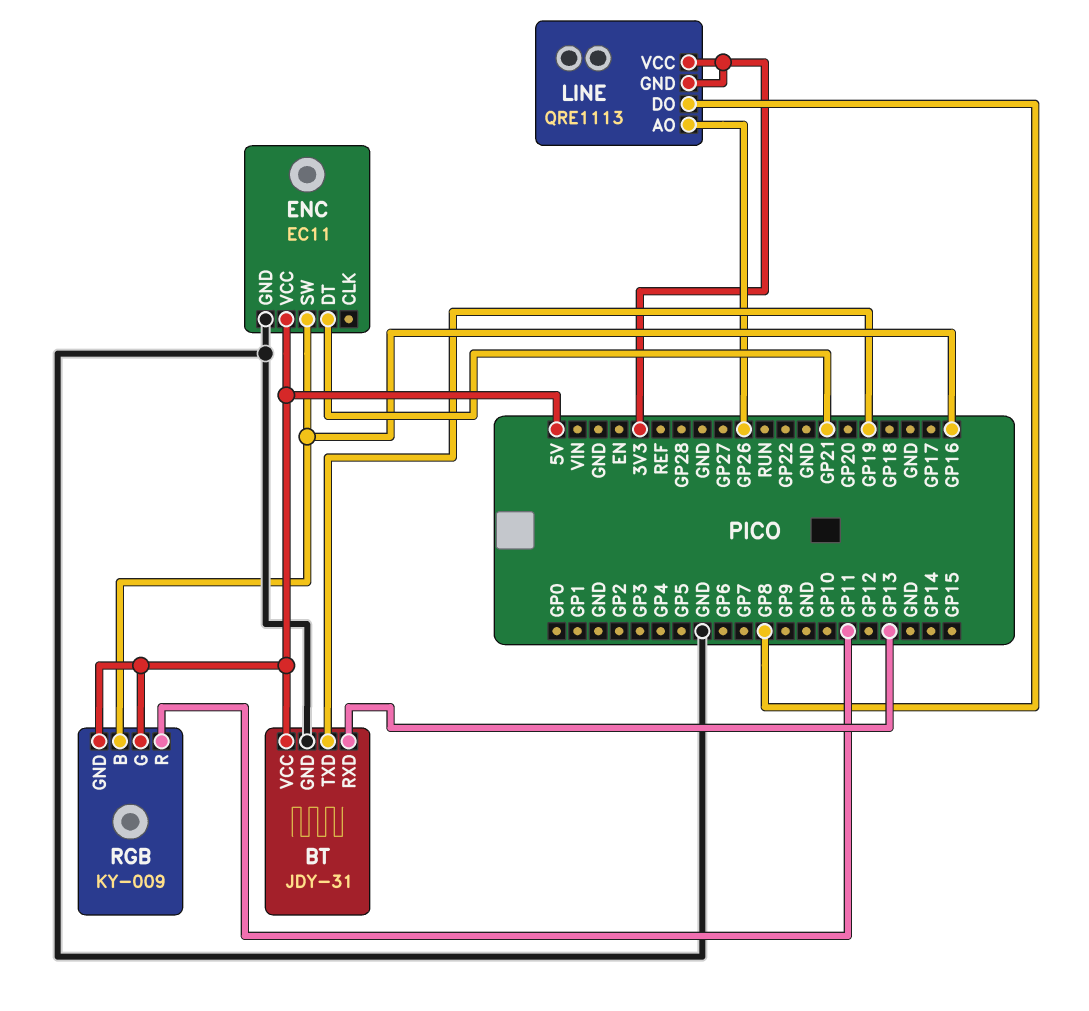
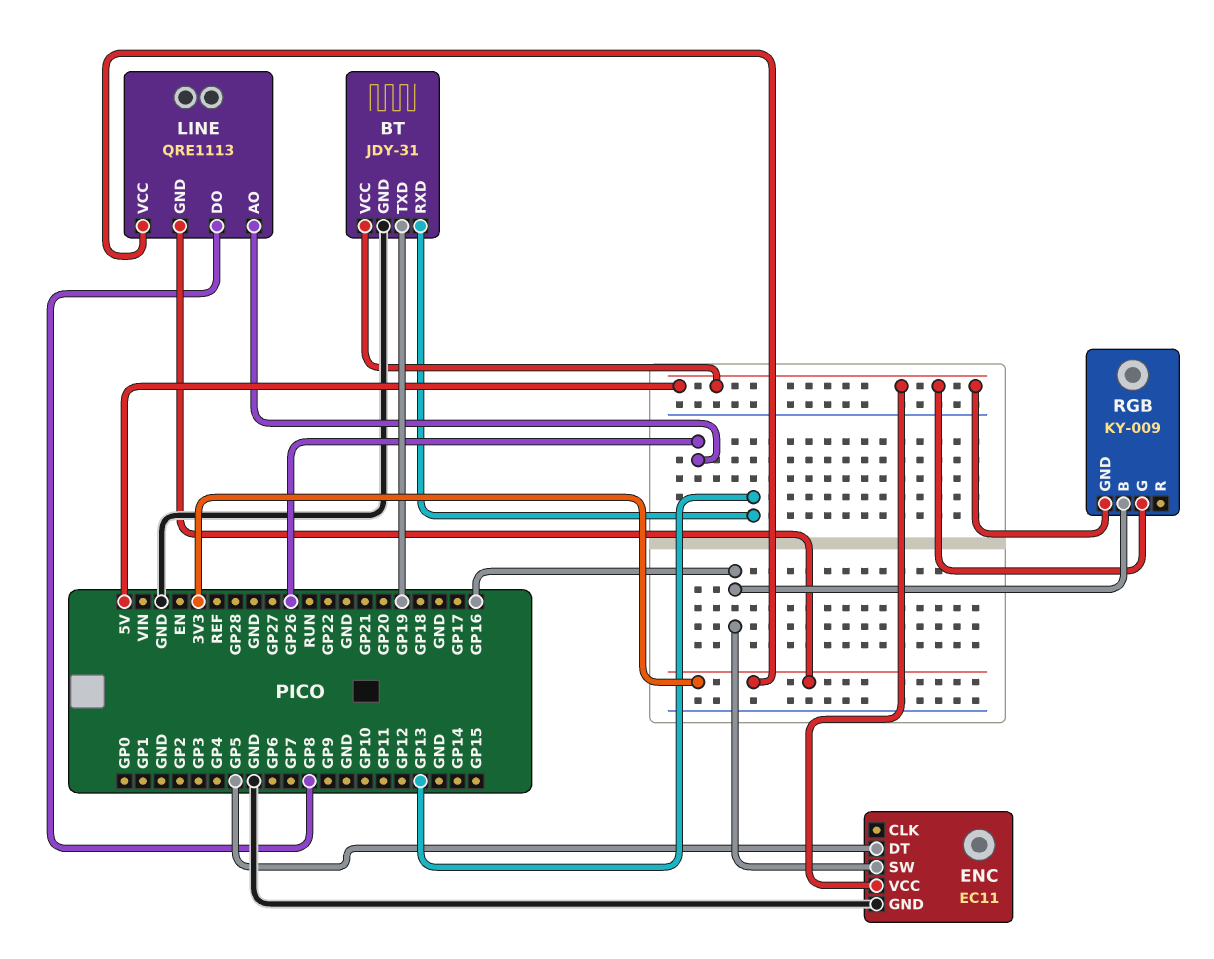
ENC pin DT: GP21 -> GP5
RGB pin R: GP11 -> none

